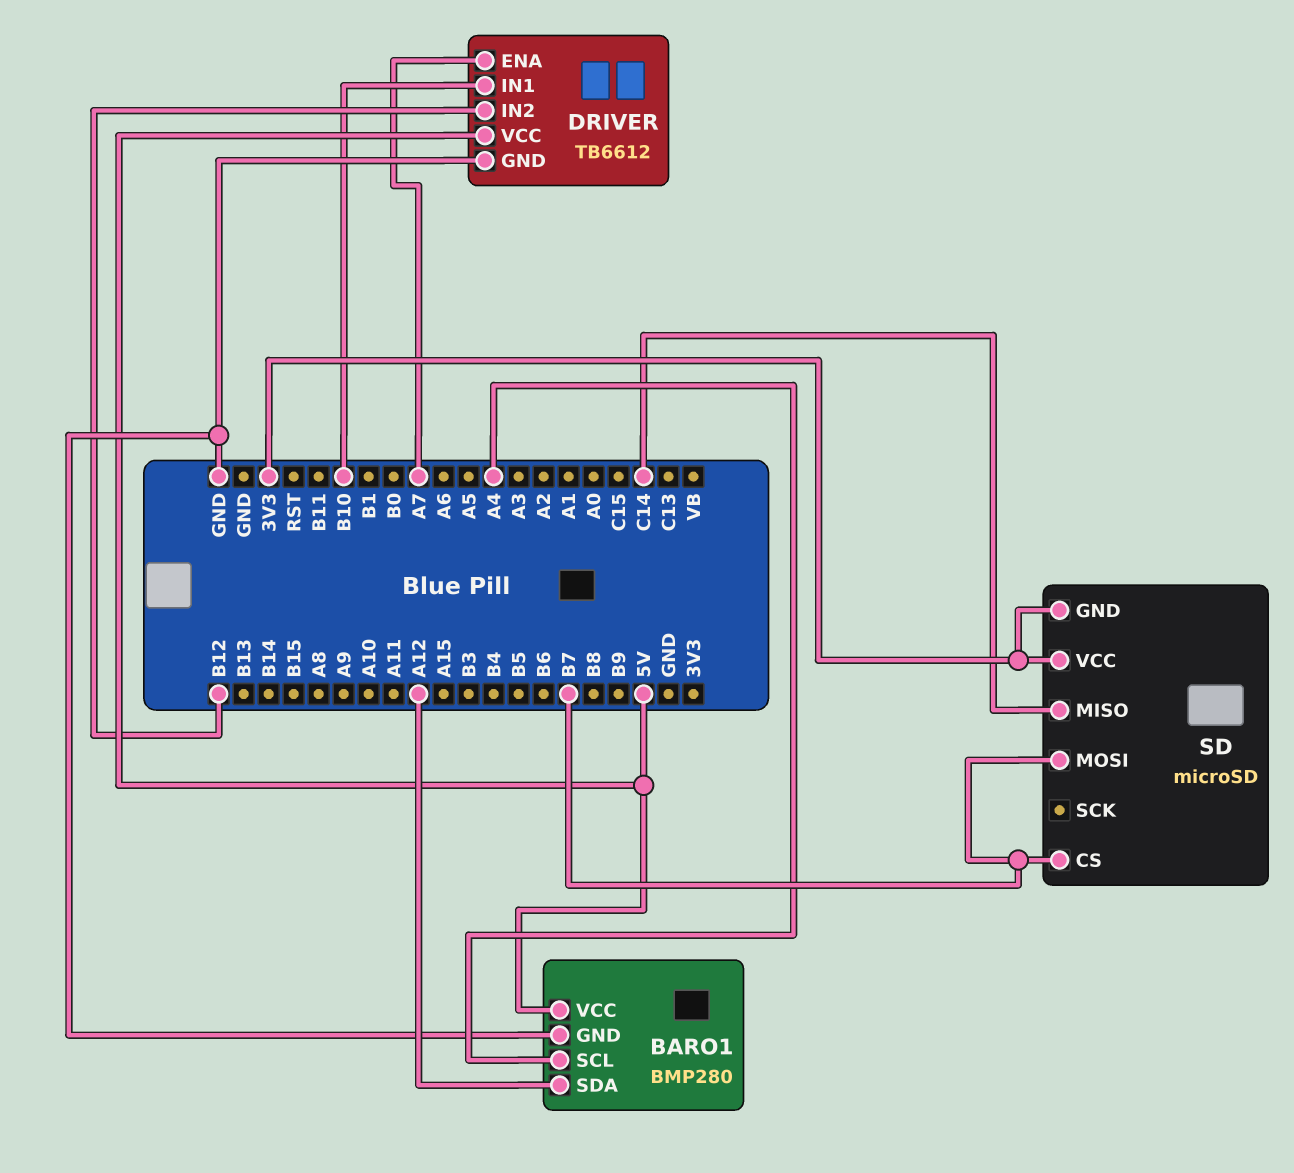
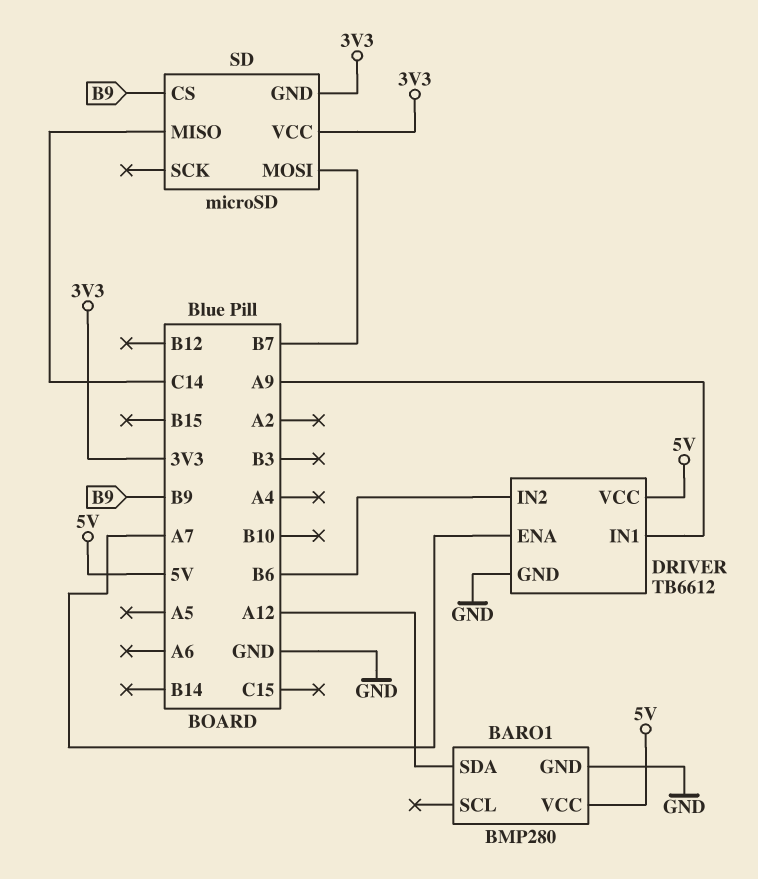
BARO1 pin SCL: A4 -> none
DRIVER pin IN1: B10 -> A9
DRIVER pin IN2: B12 -> B6
SD pin CS: B7 -> B9

